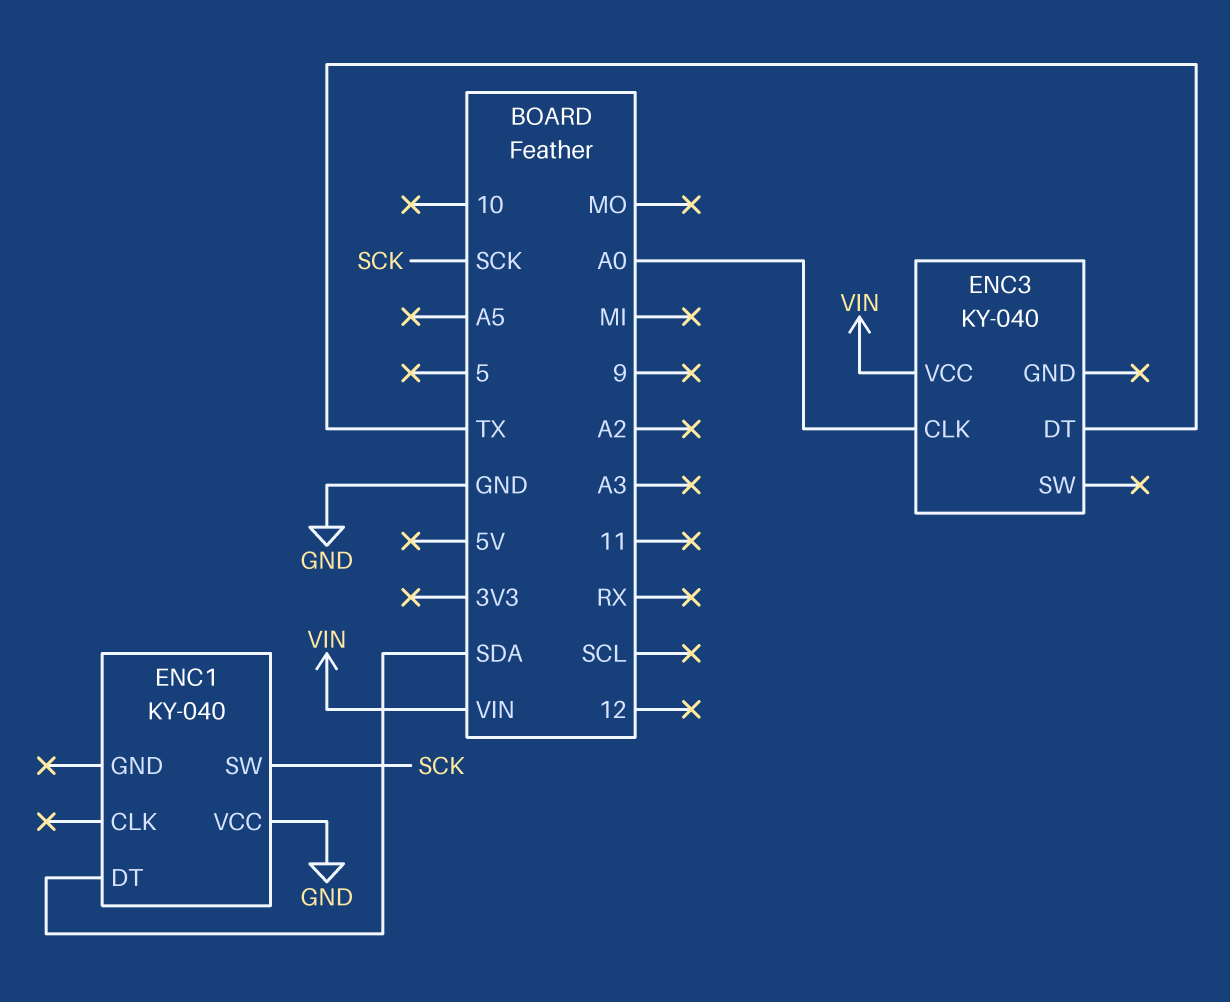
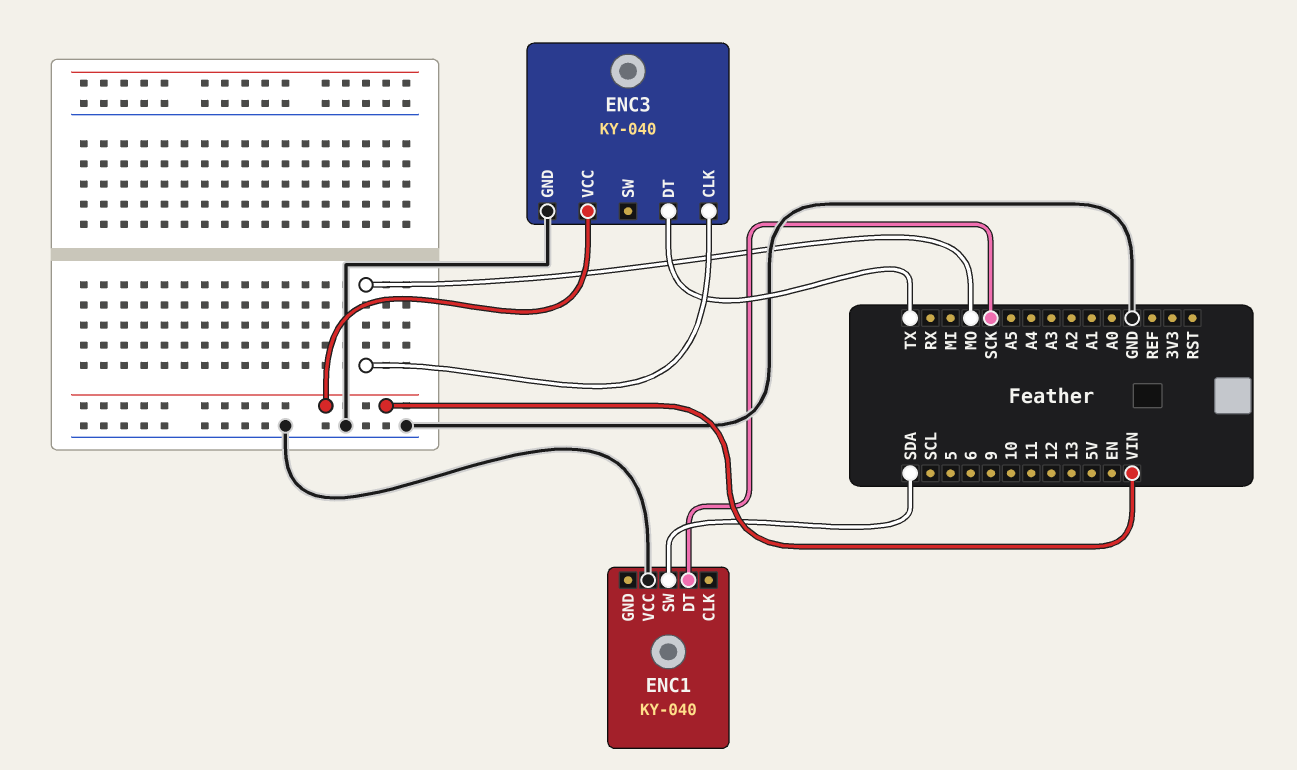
ENC1 pin DT: SDA -> SCK
ENC1 pin SW: SCK -> SDA
ENC3 pin CLK: A0 -> MO
ENC3 pin GND: none -> GND

